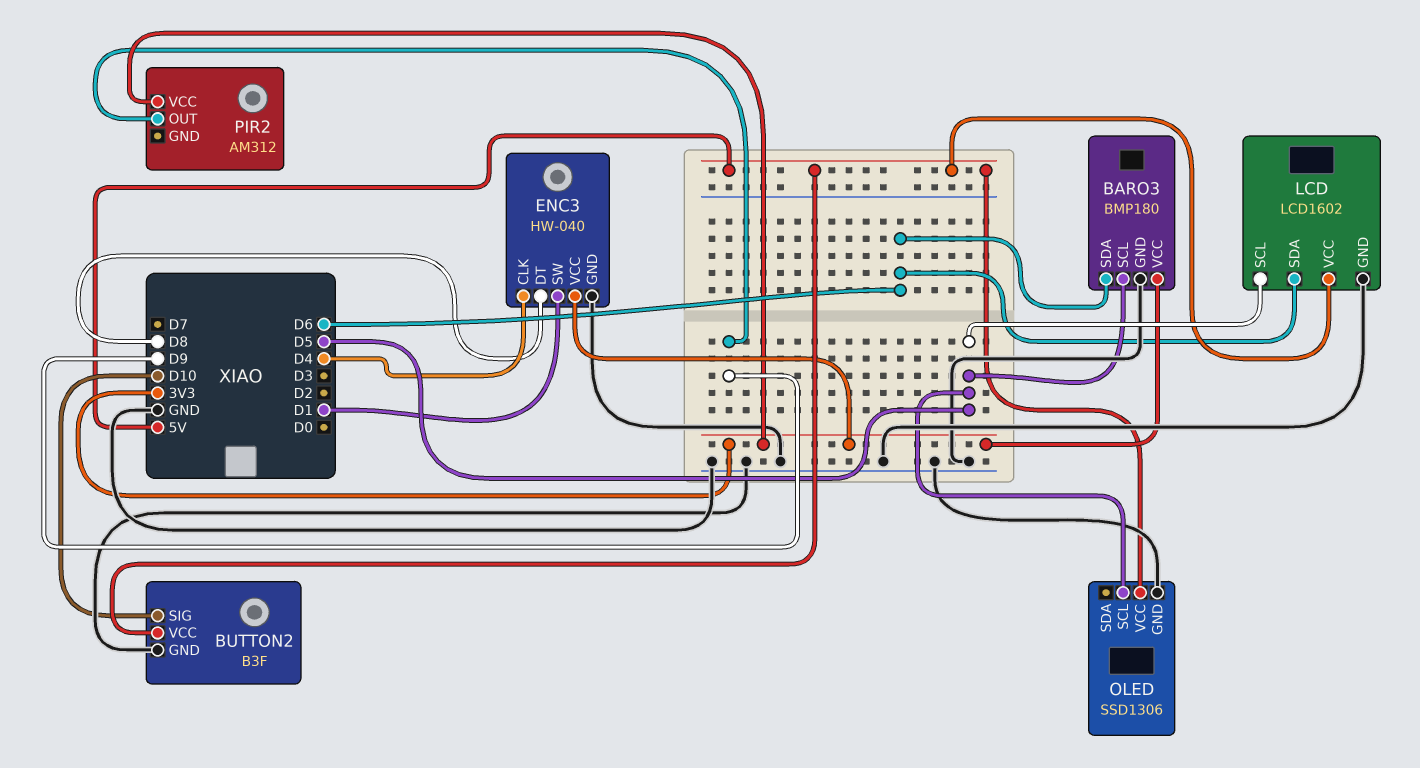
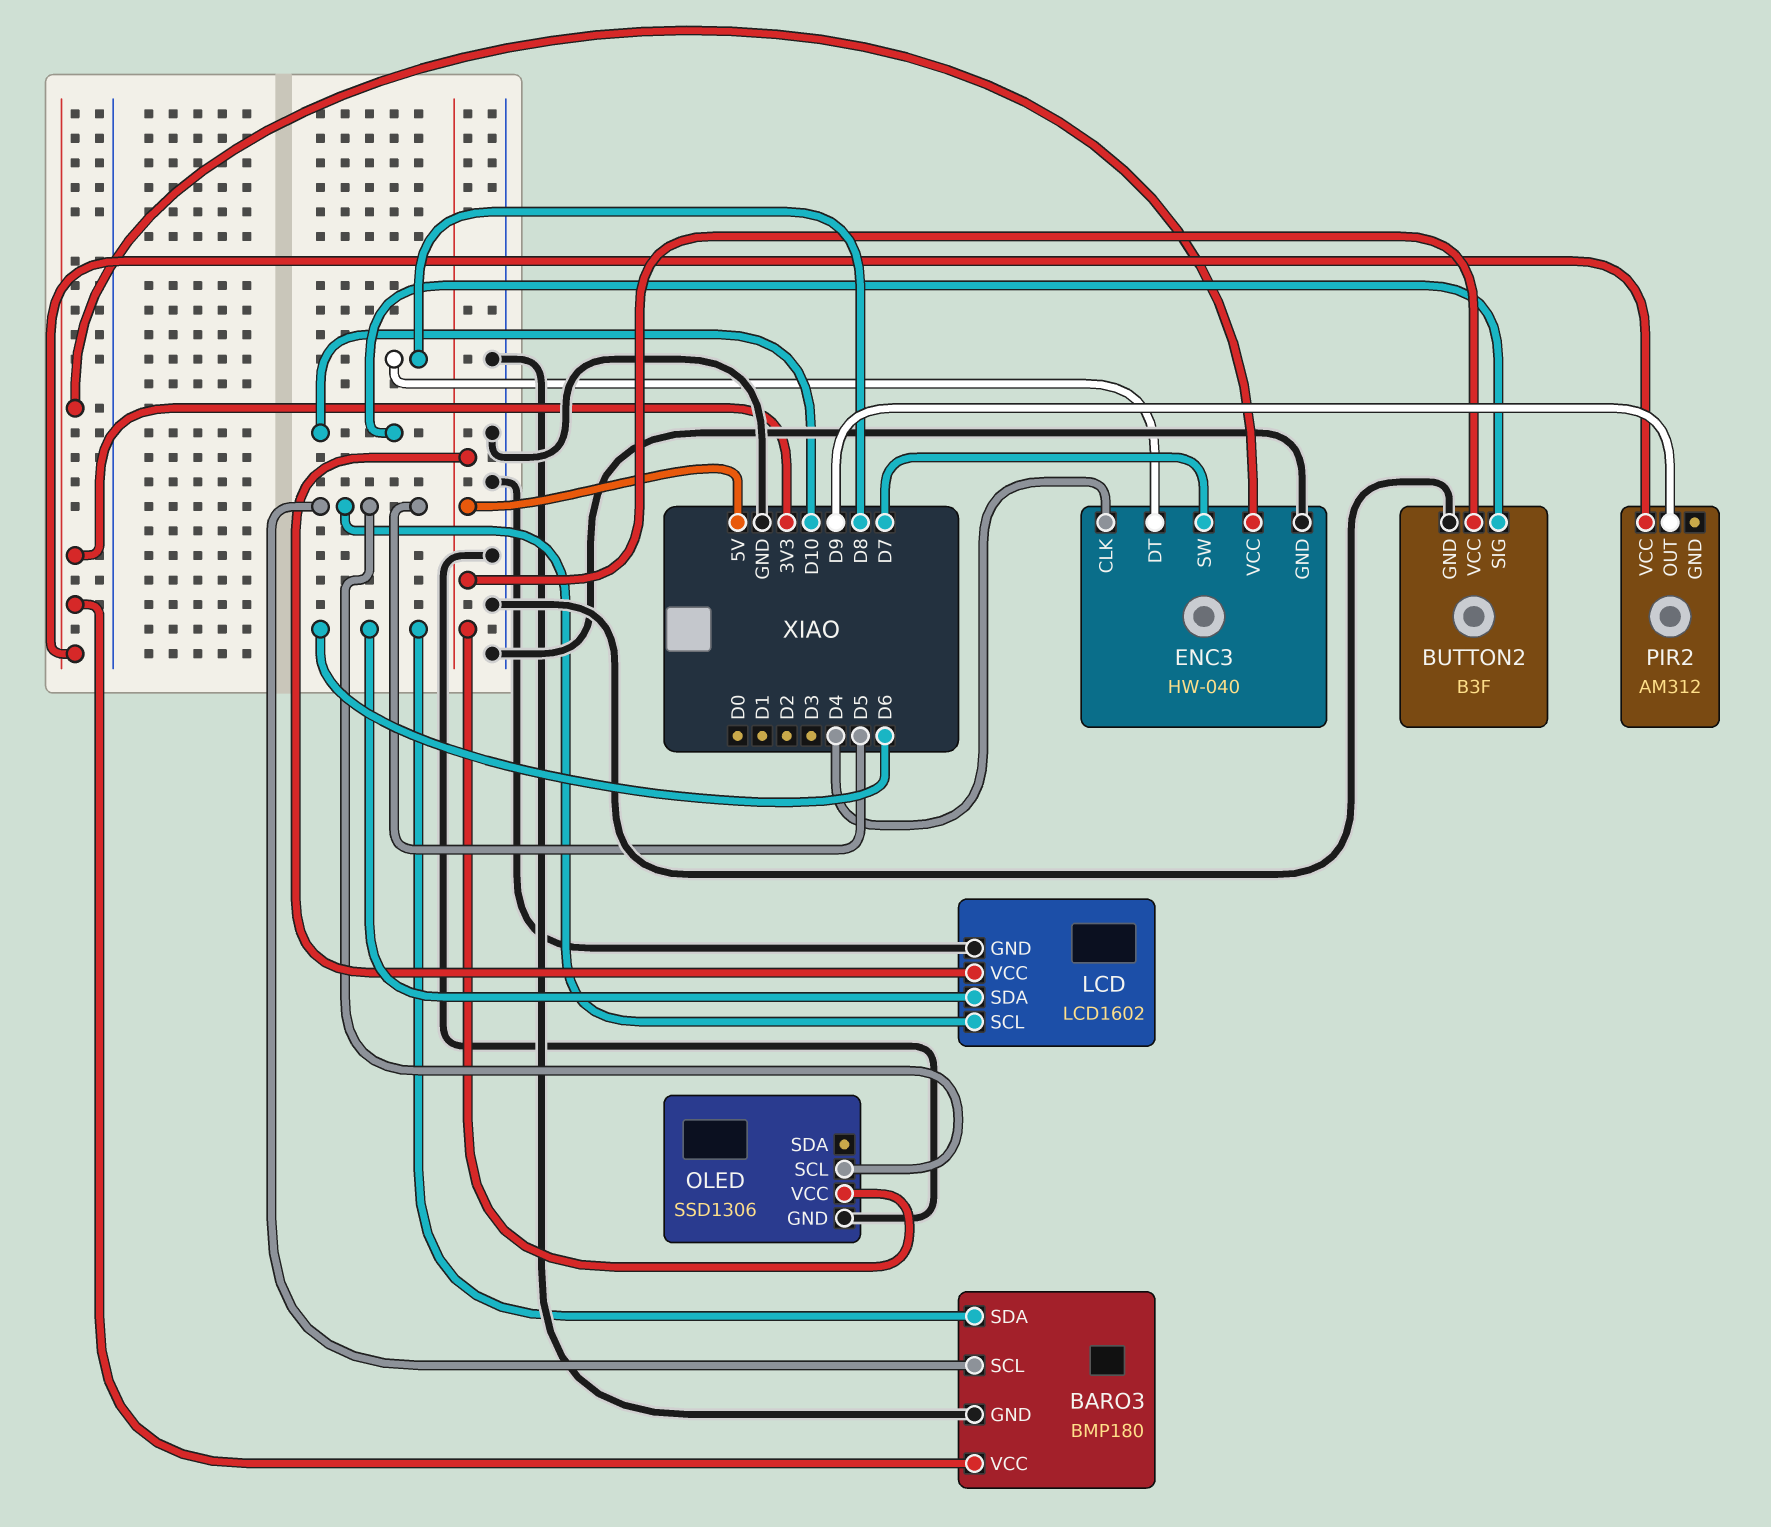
ENC3 pin SW: D1 -> D7

